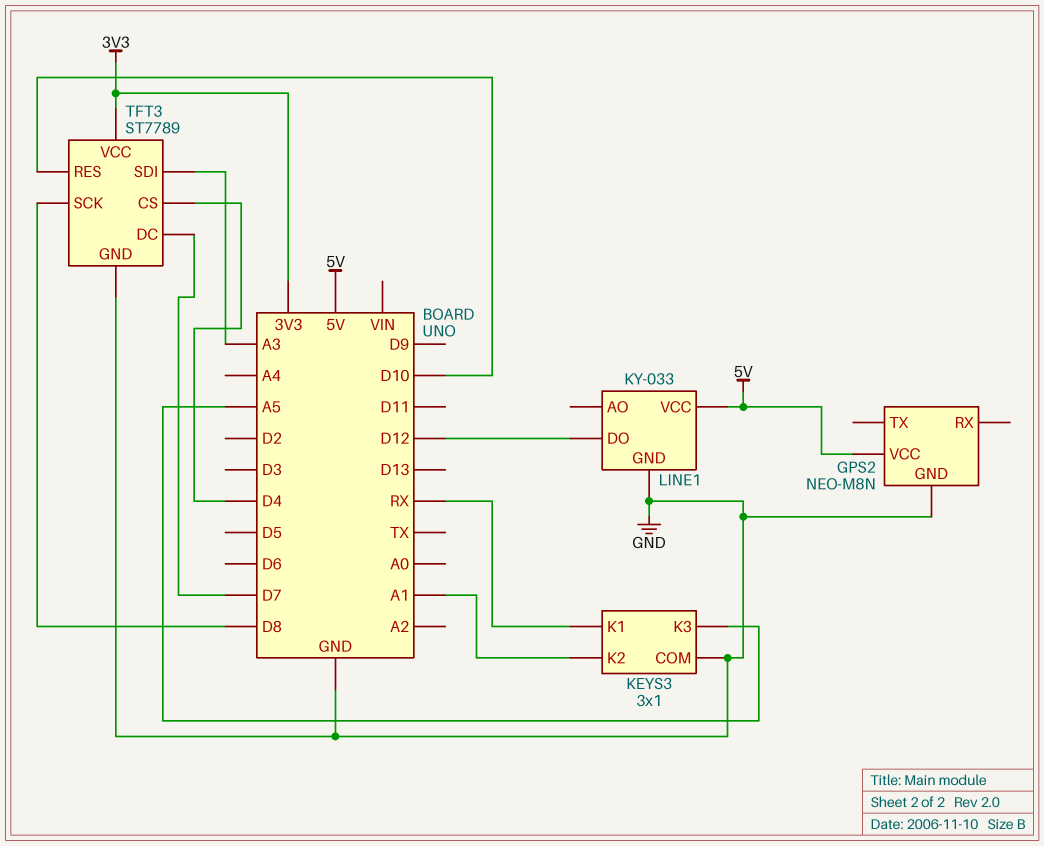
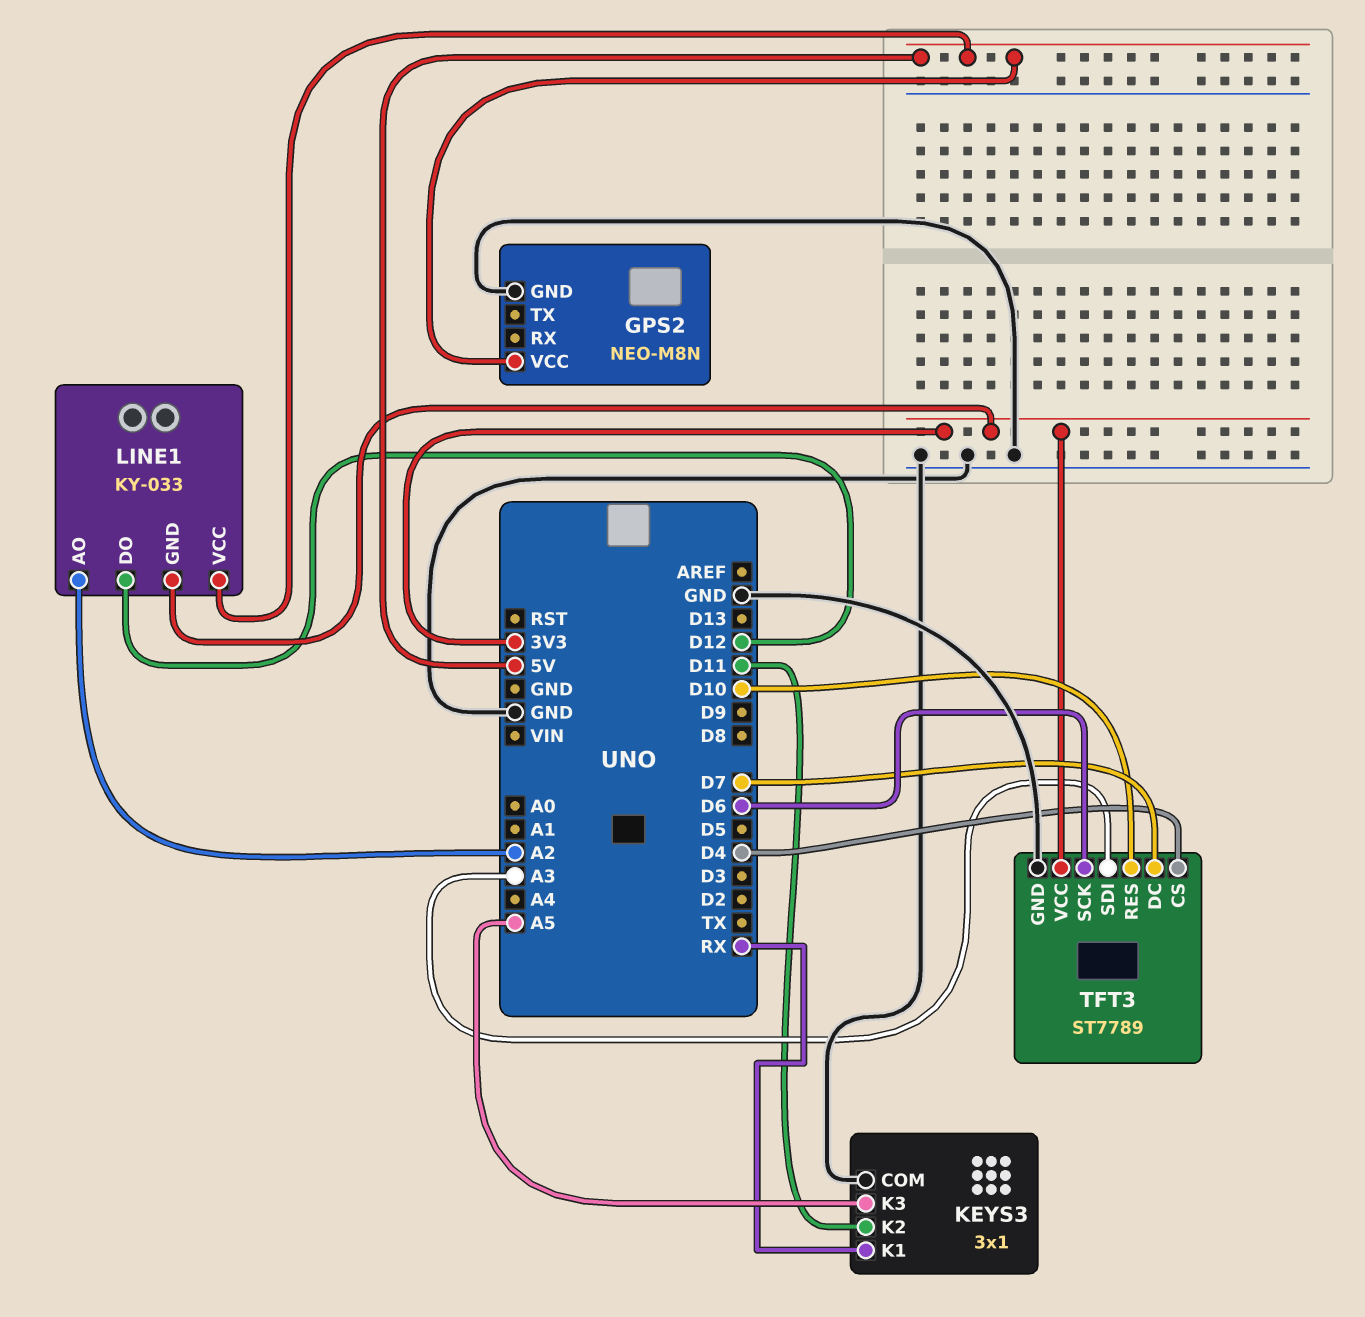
KEYS3 pin K2: A1 -> D11
LINE1 pin AO: none -> A2
LINE1 pin GND: GND -> 3V3
TFT3 pin SCK: D8 -> D6

